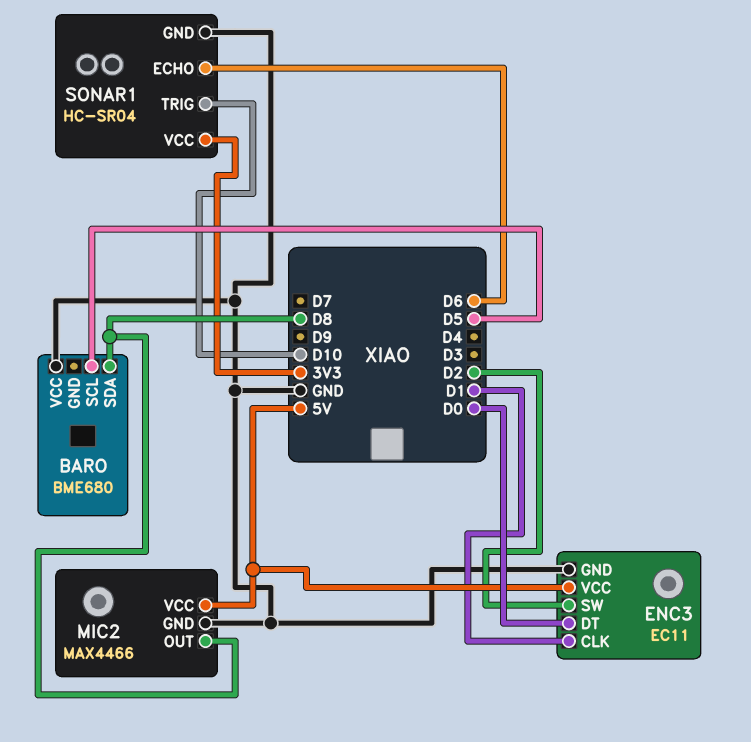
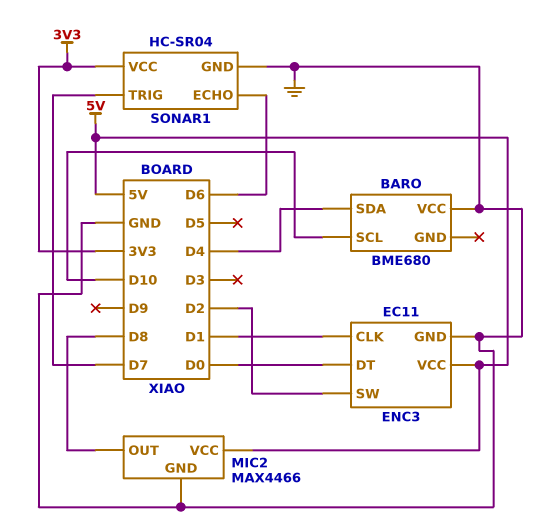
BARO pin SCL: D5 -> D10
BARO pin SDA: D8 -> D4
SONAR1 pin TRIG: D10 -> D7

